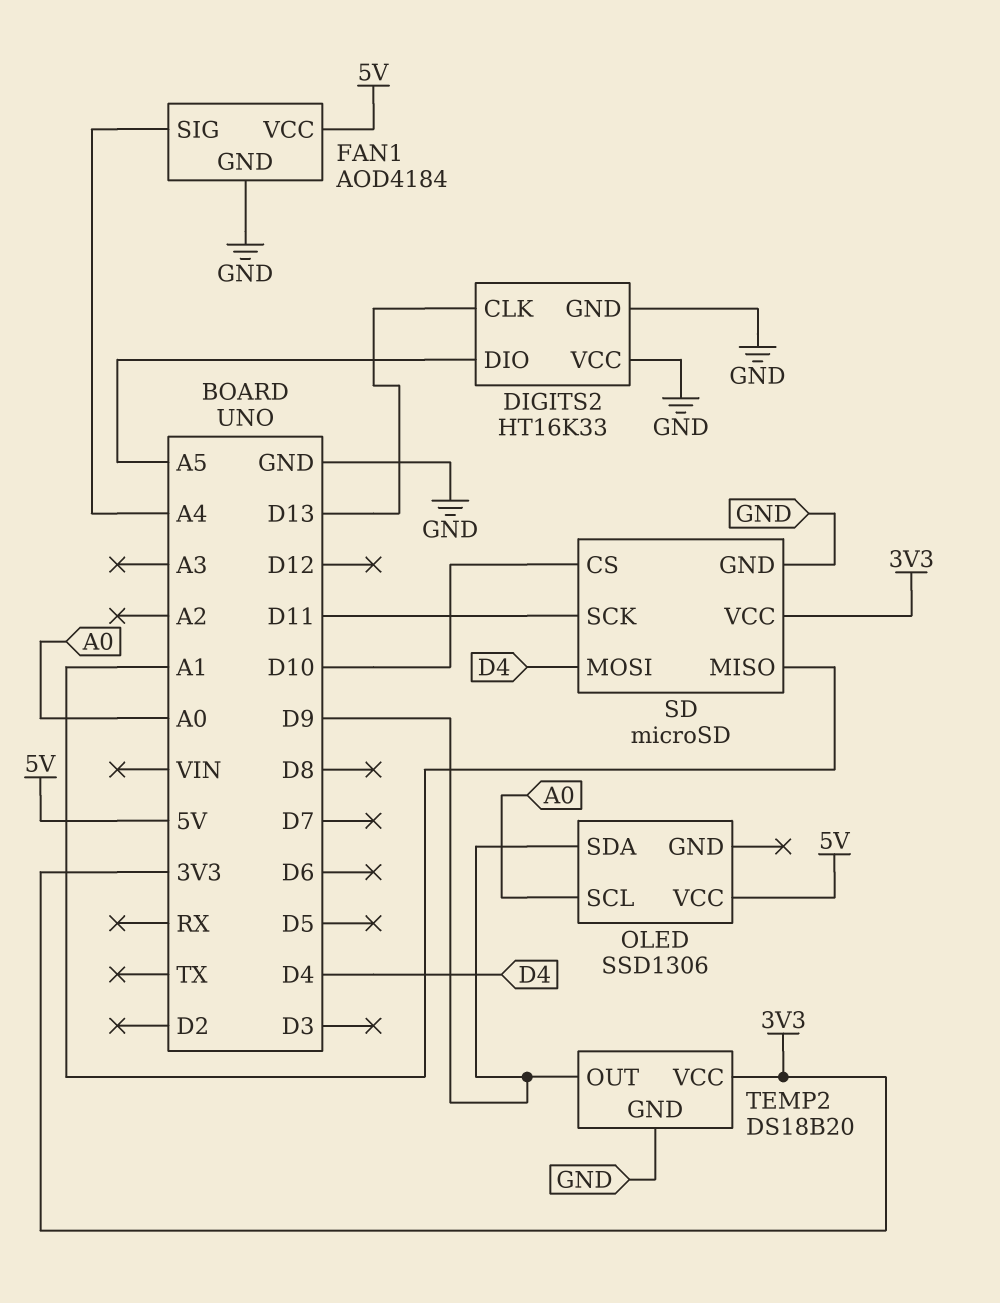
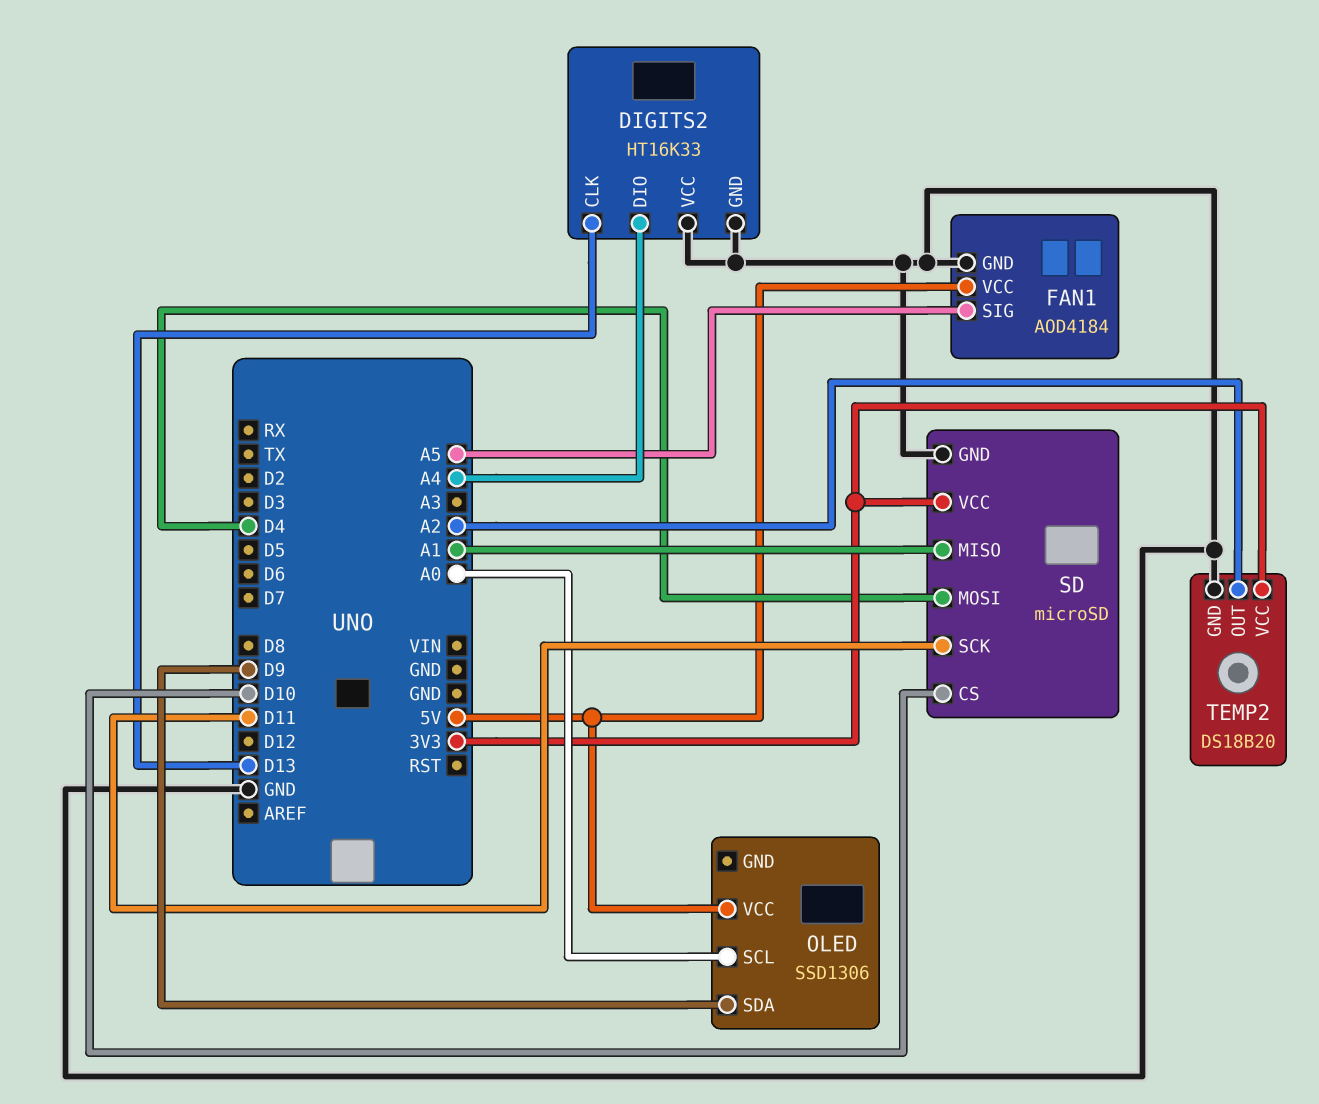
DIGITS2 pin DIO: A5 -> A4
FAN1 pin SIG: A4 -> A5
TEMP2 pin OUT: D9 -> A2

